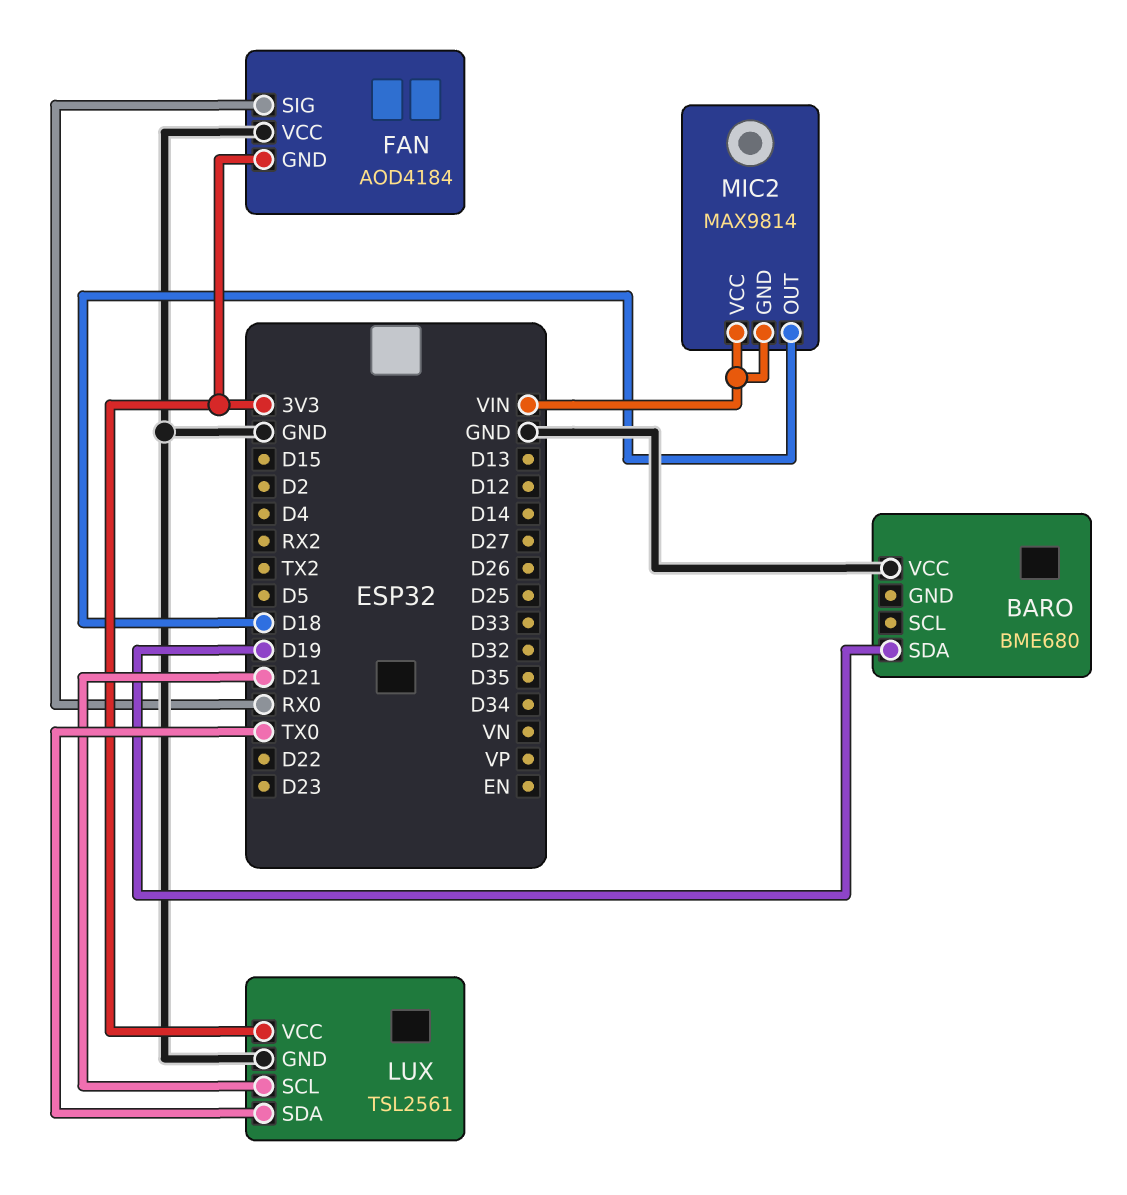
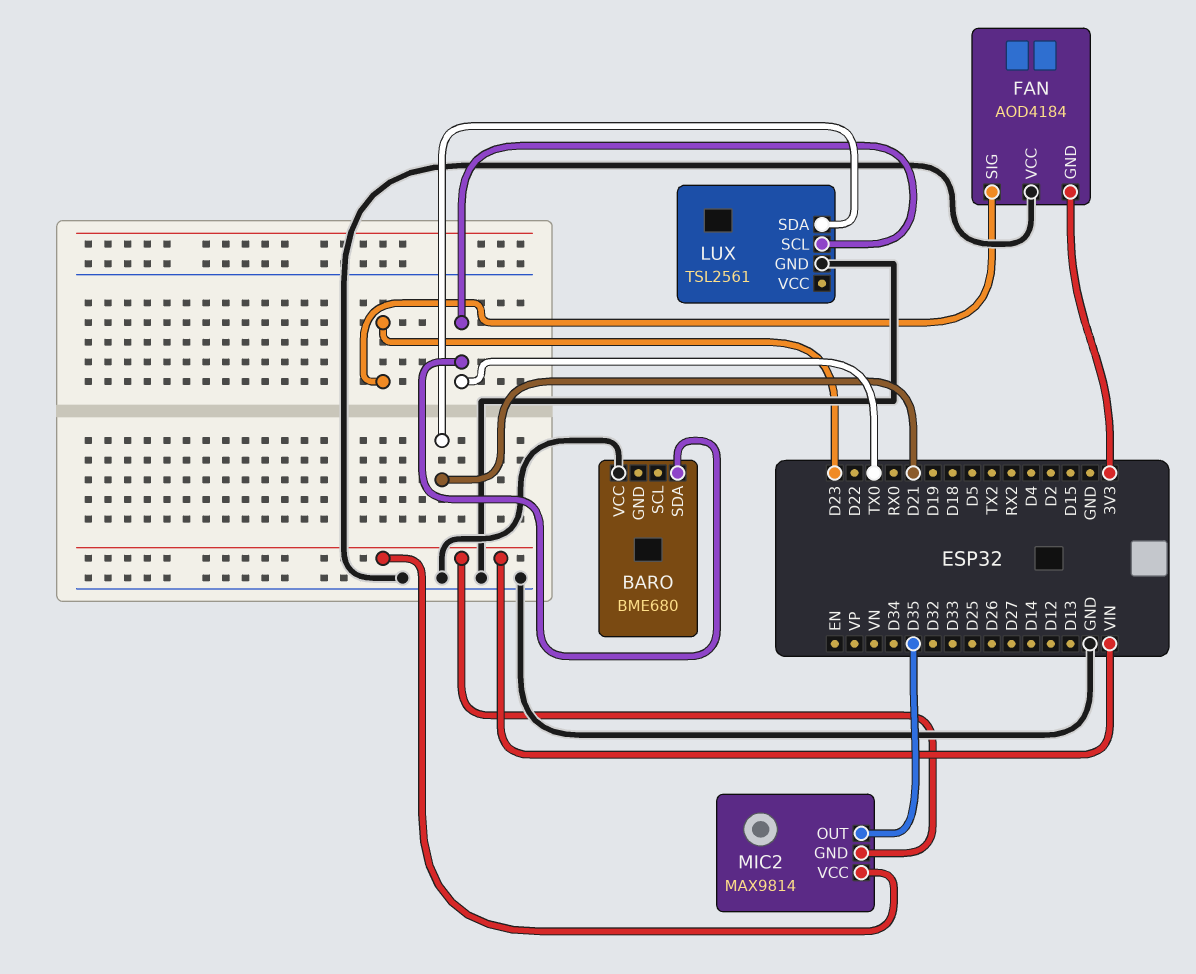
BARO pin SDA: D19 -> TX0
FAN pin SIG: RX0 -> D23
LUX pin SCL: D21 -> TX0
LUX pin SDA: TX0 -> D21
LUX pin VCC: 3V3 -> none
MIC2 pin OUT: D18 -> D35

